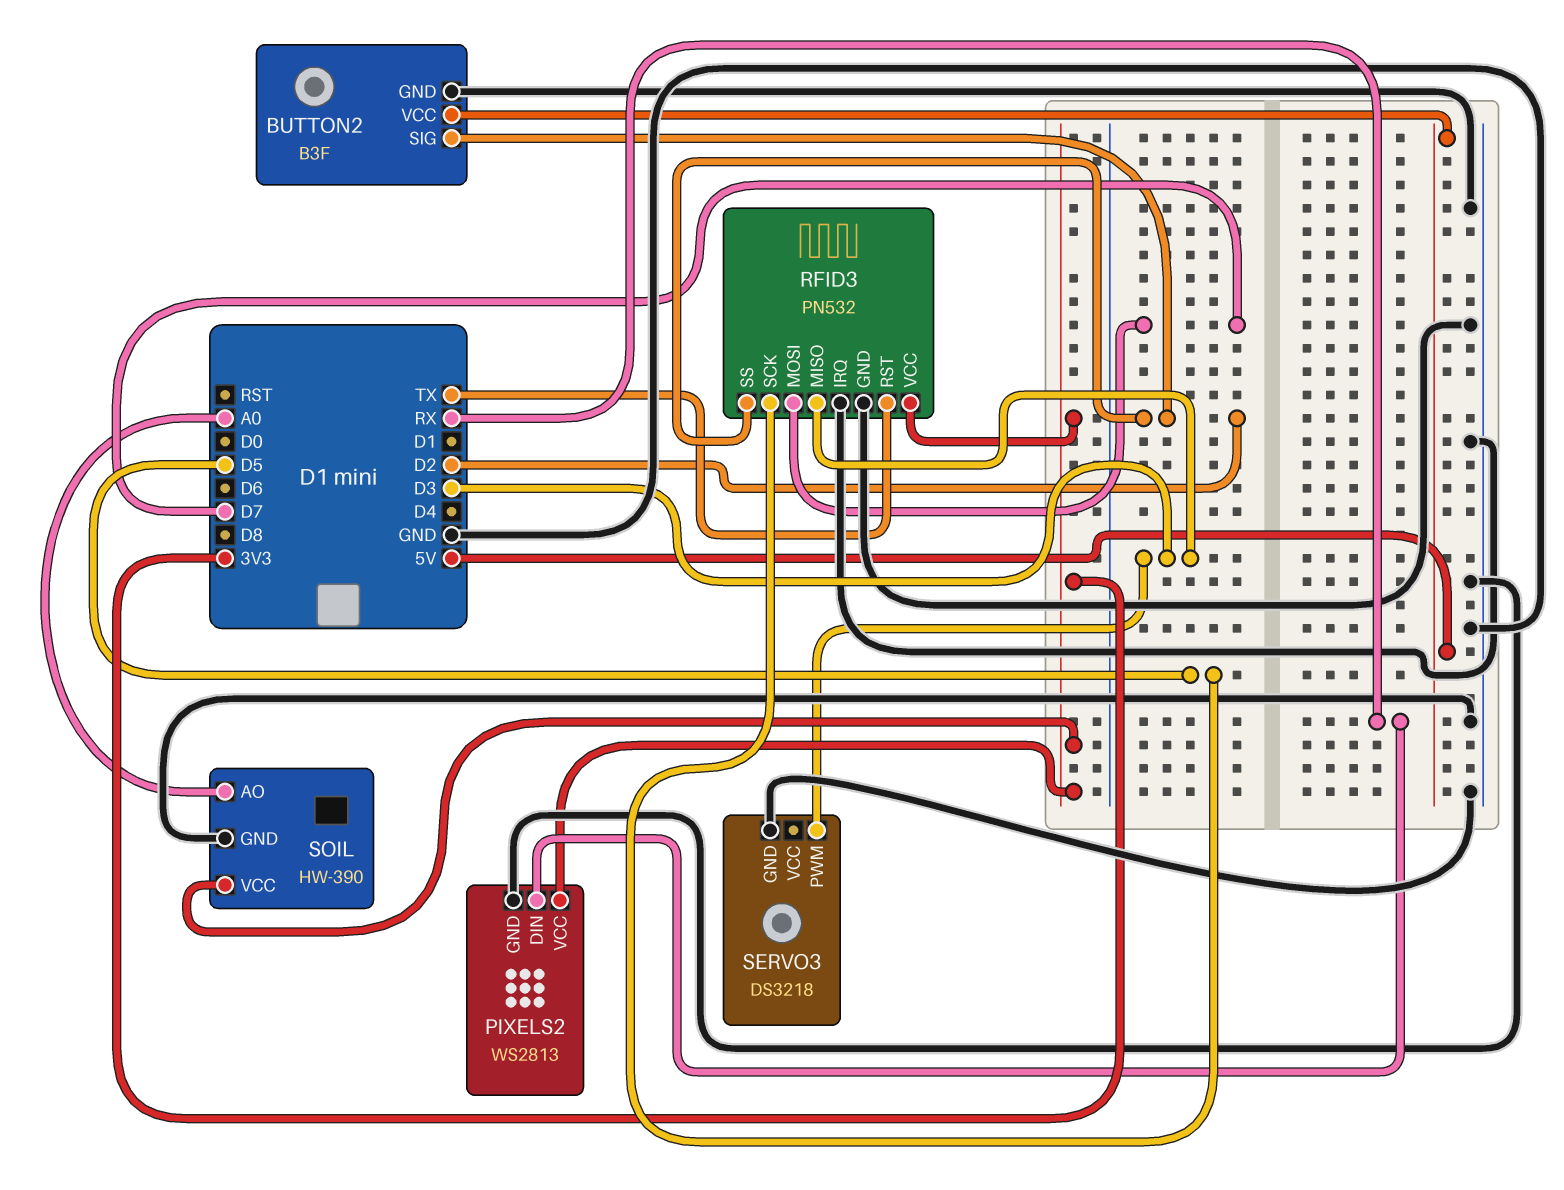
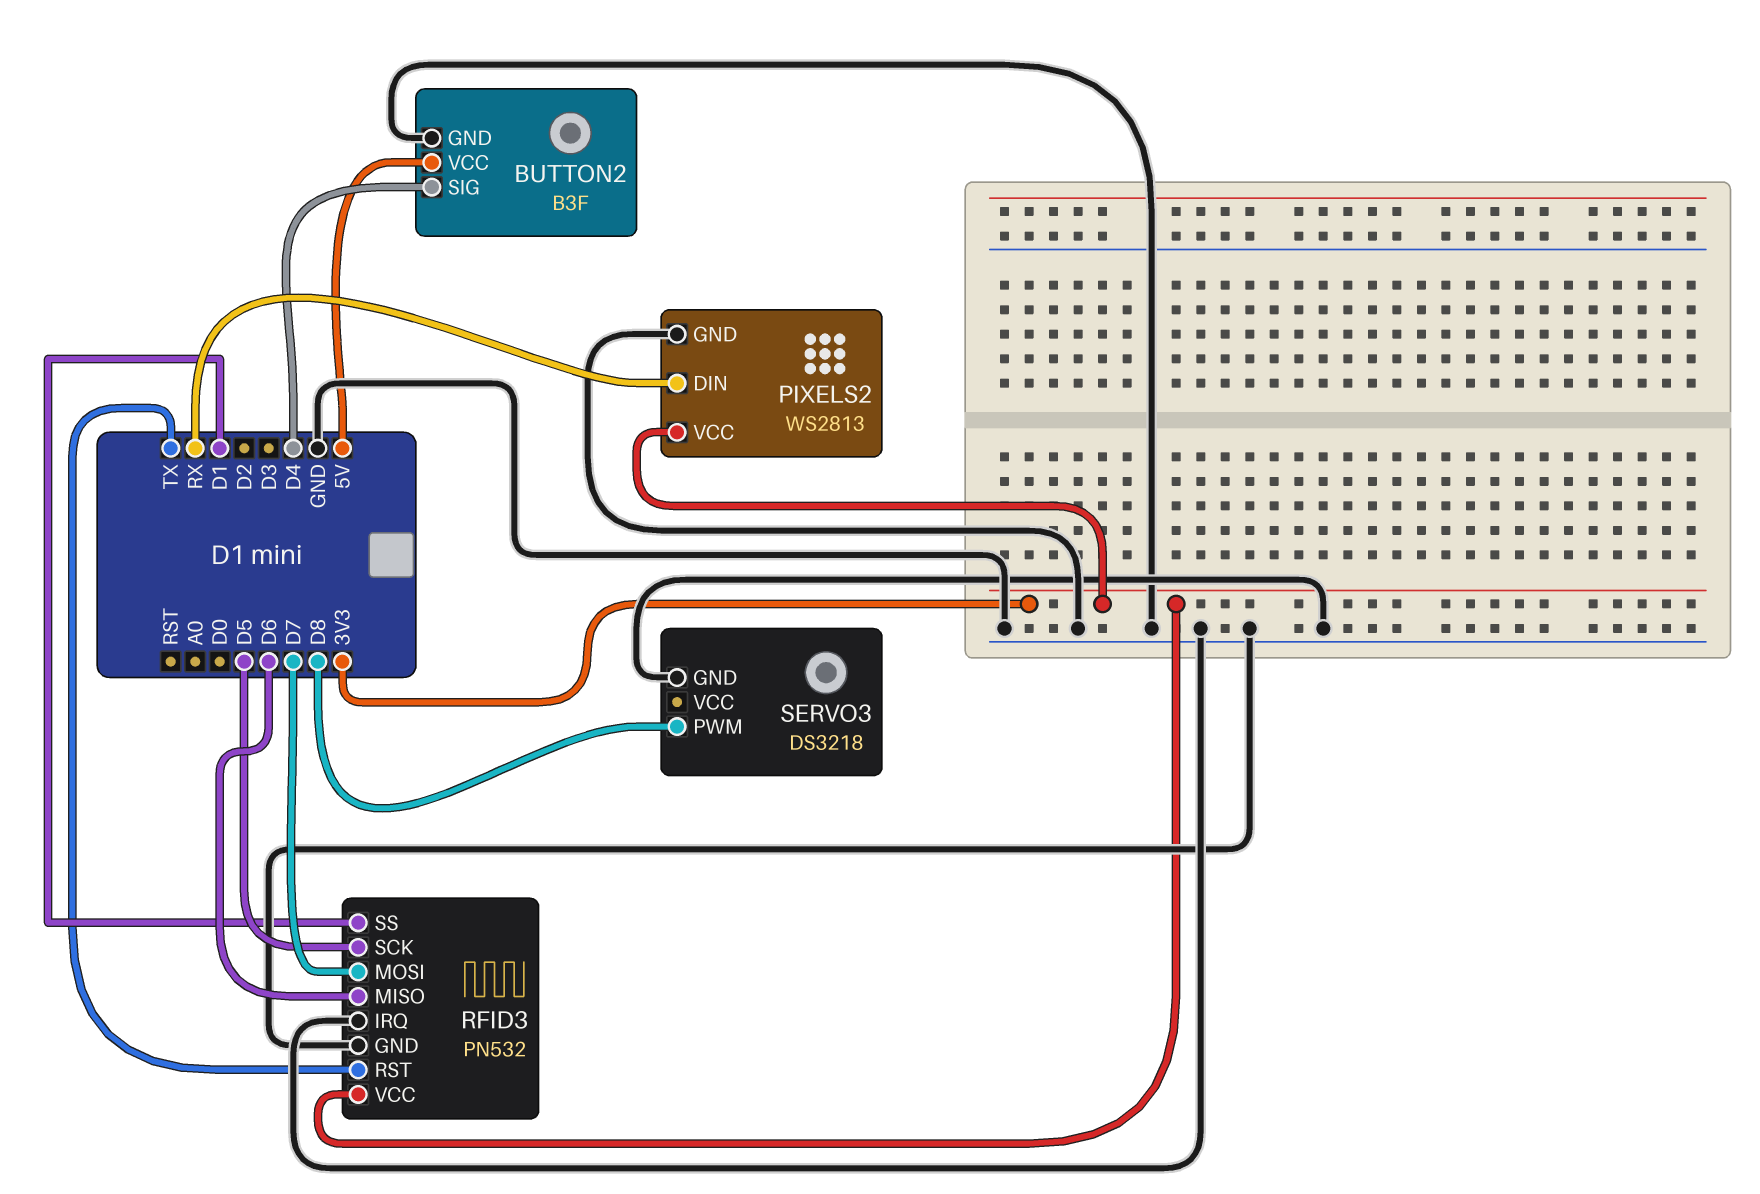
BUTTON2 pin SIG: D2 -> D4
RFID3 pin MISO: D3 -> D6
RFID3 pin SS: D2 -> D1
SERVO3 pin PWM: D3 -> D8
SOIL: HW-390 -> none
SOIL pin AO: A0 -> none
SOIL pin GND: GND -> none
SOIL pin VCC: 3V3 -> none

